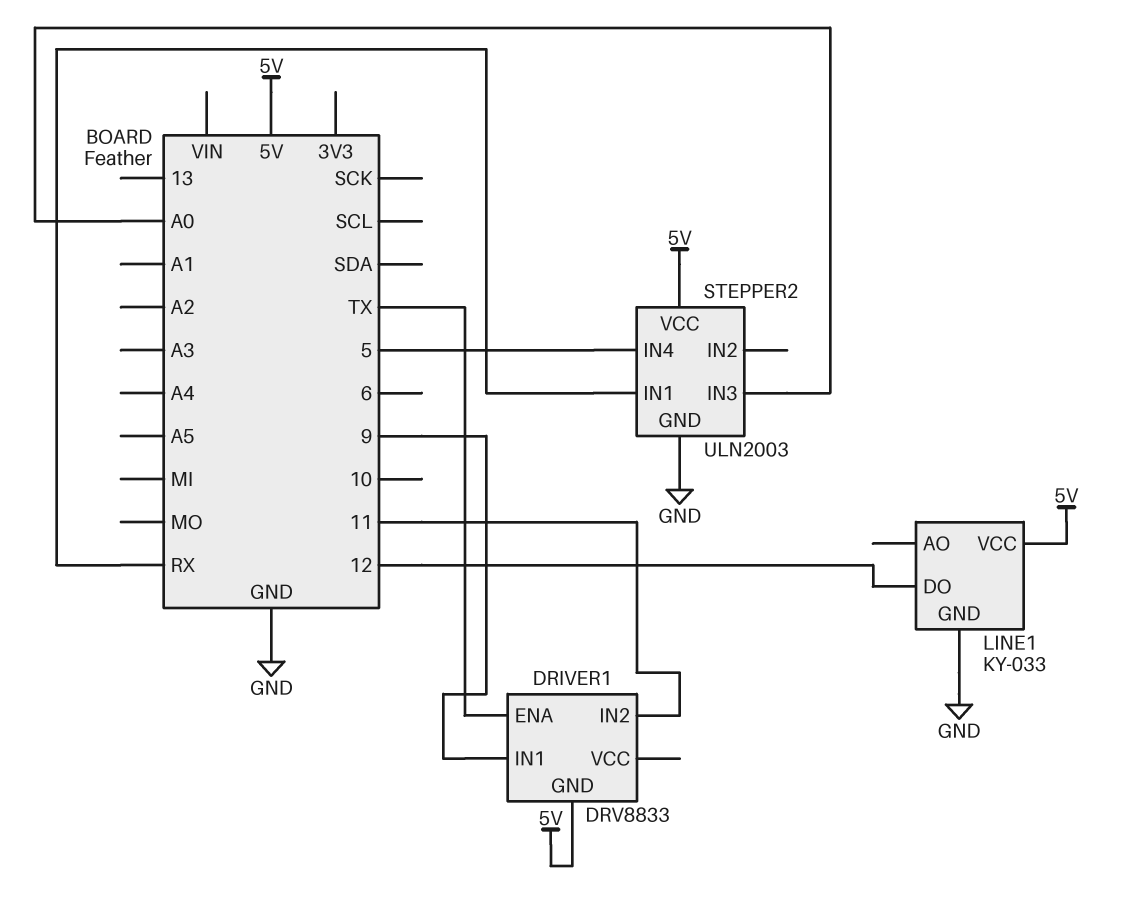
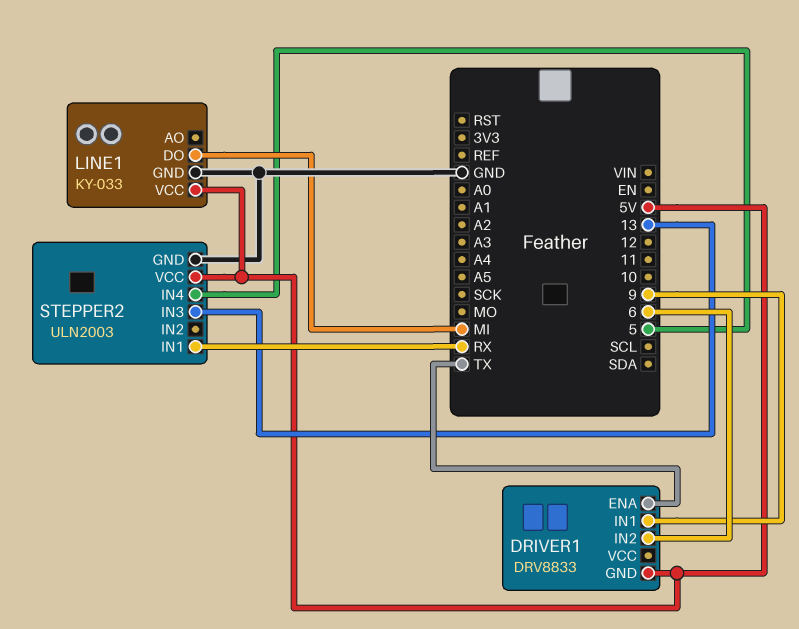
DRIVER1 pin IN2: 11 -> 6
LINE1 pin DO: 12 -> MI
STEPPER2 pin IN3: A0 -> 13

